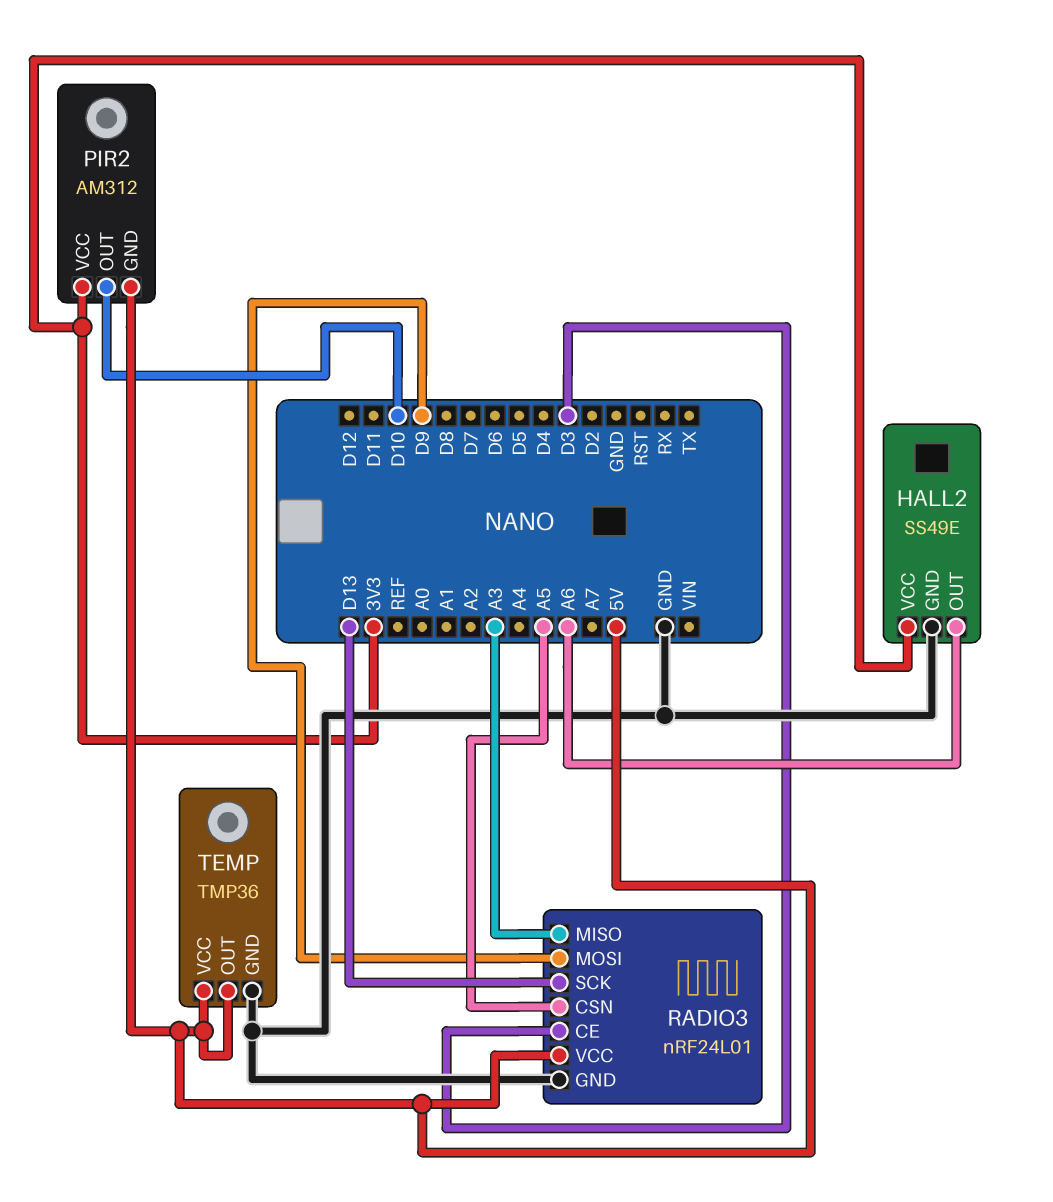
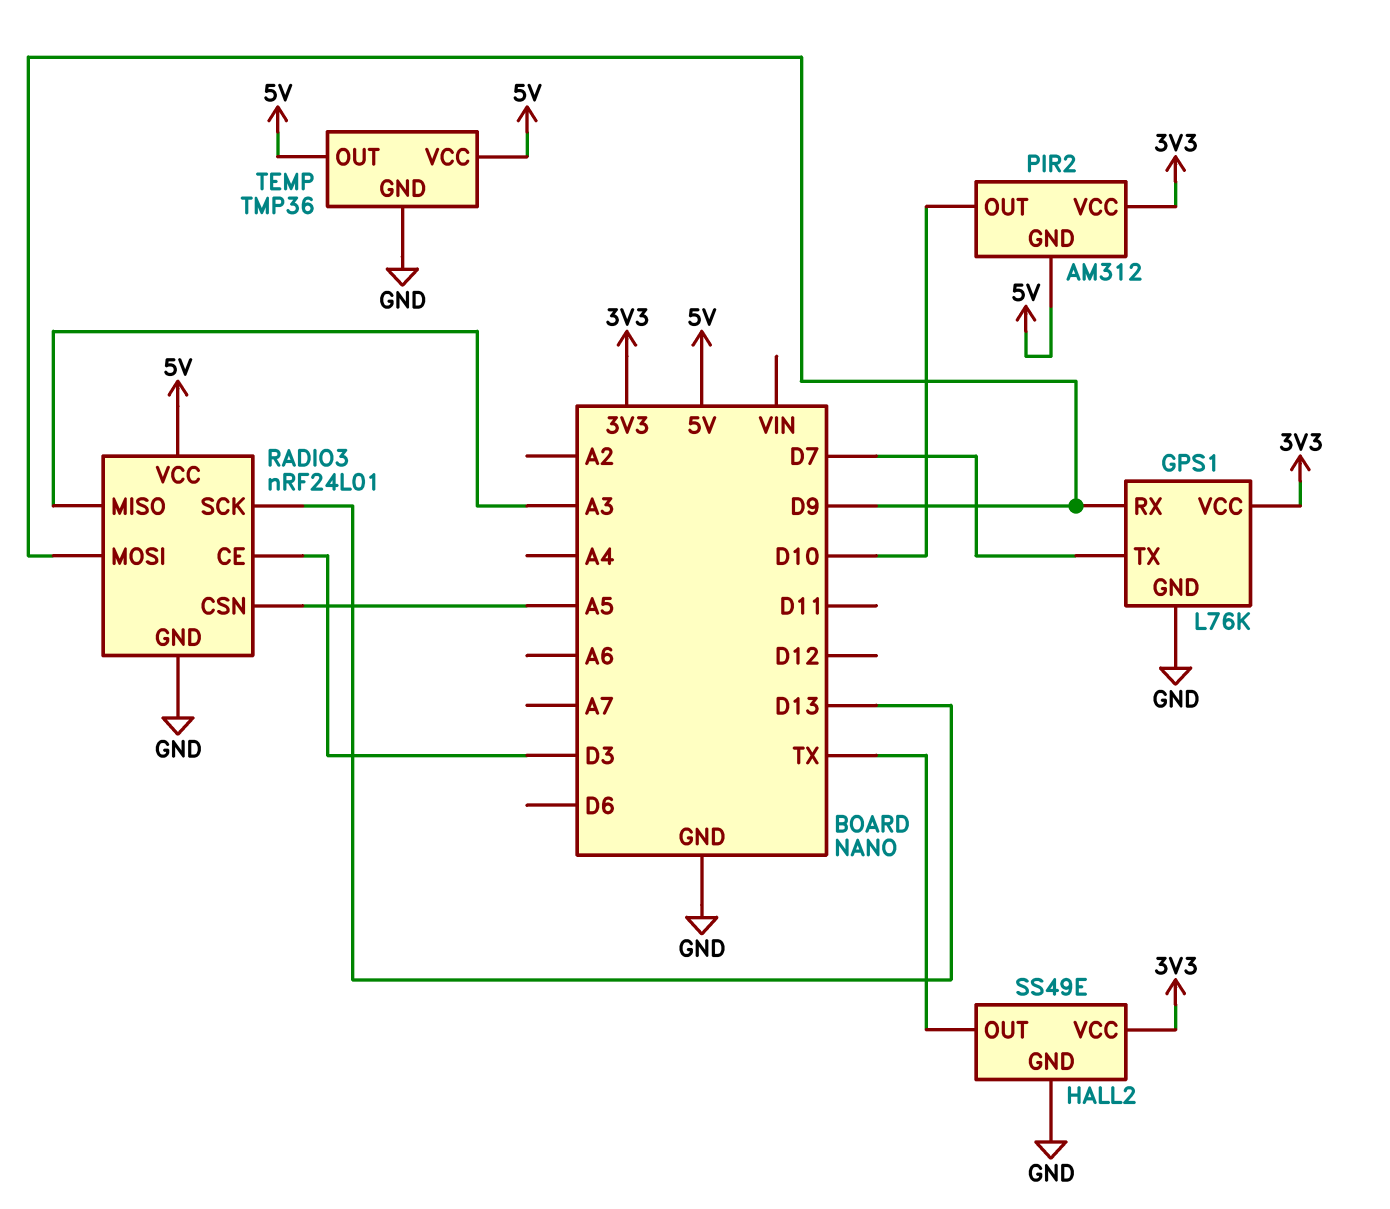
GPS1: none -> L76K
GPS1 pin GND: none -> GND
GPS1 pin RX: none -> D9
GPS1 pin TX: none -> D7
GPS1 pin VCC: none -> 3V3
HALL2 pin OUT: A6 -> TX

